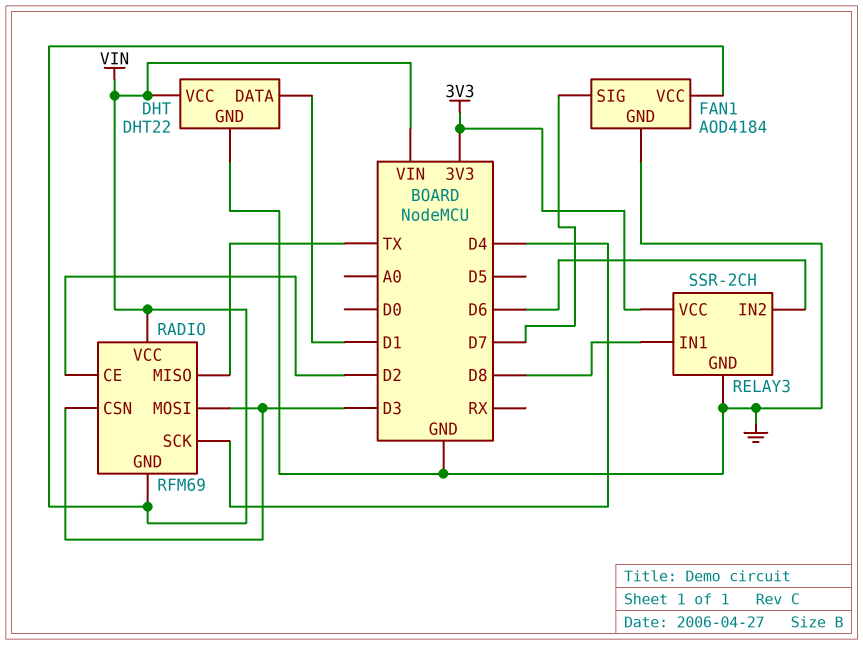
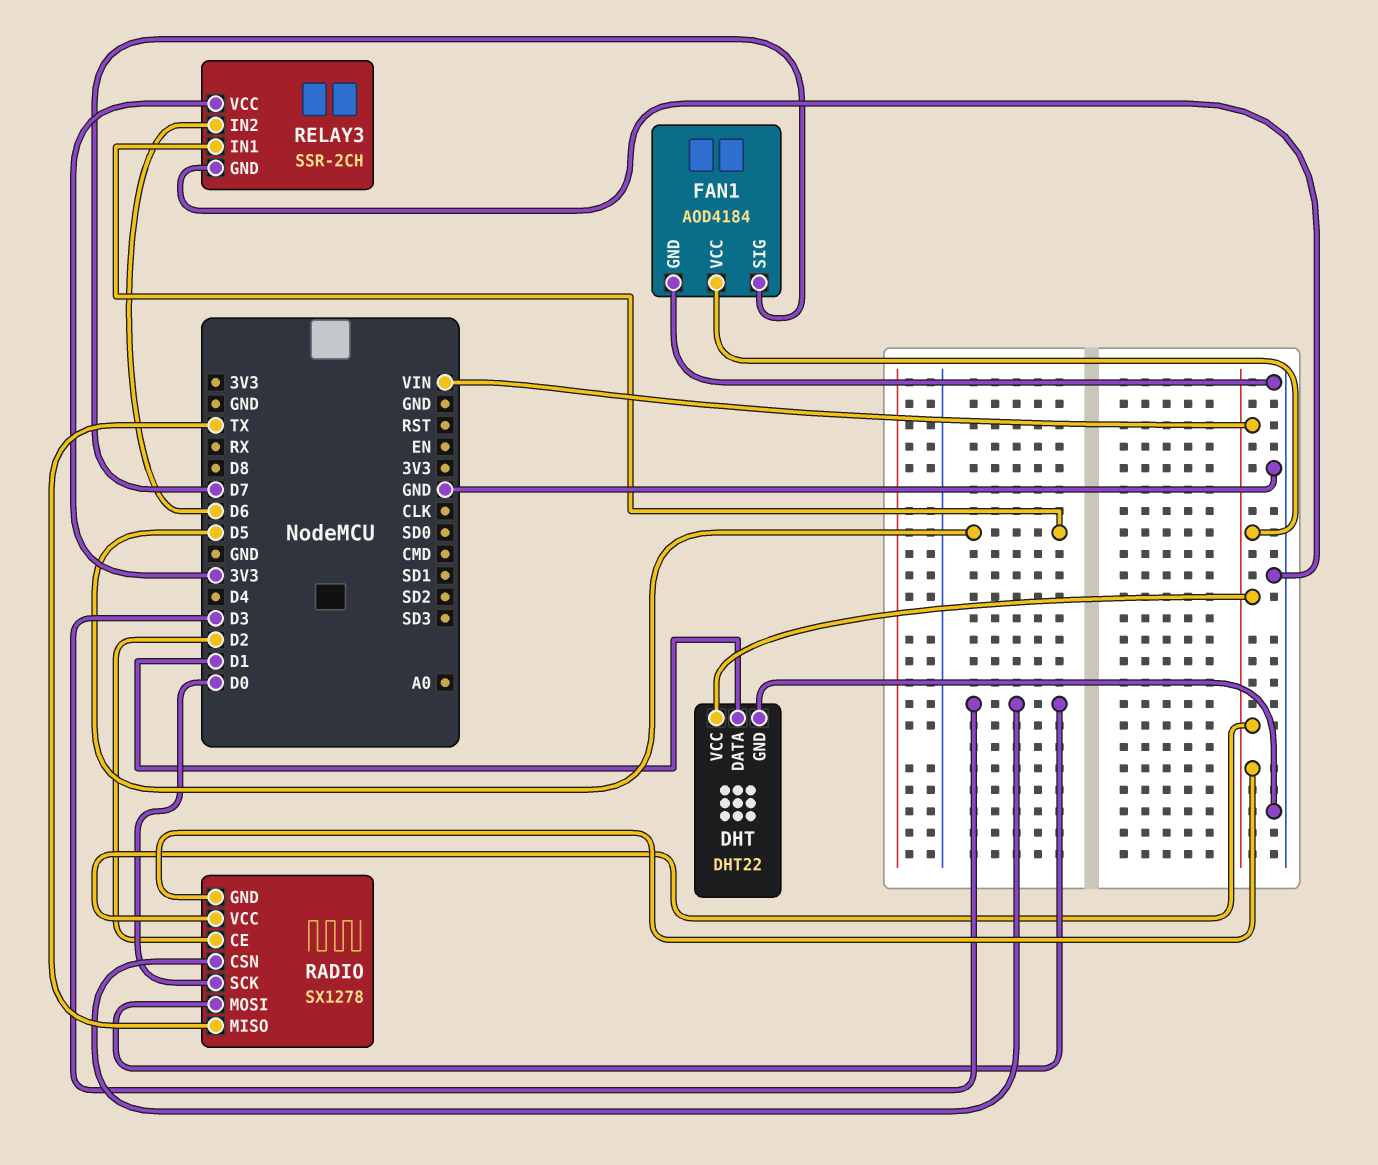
RADIO: RFM69 -> SX1278
RADIO pin SCK: D4 -> D0
RELAY3 pin IN1: D8 -> D5

